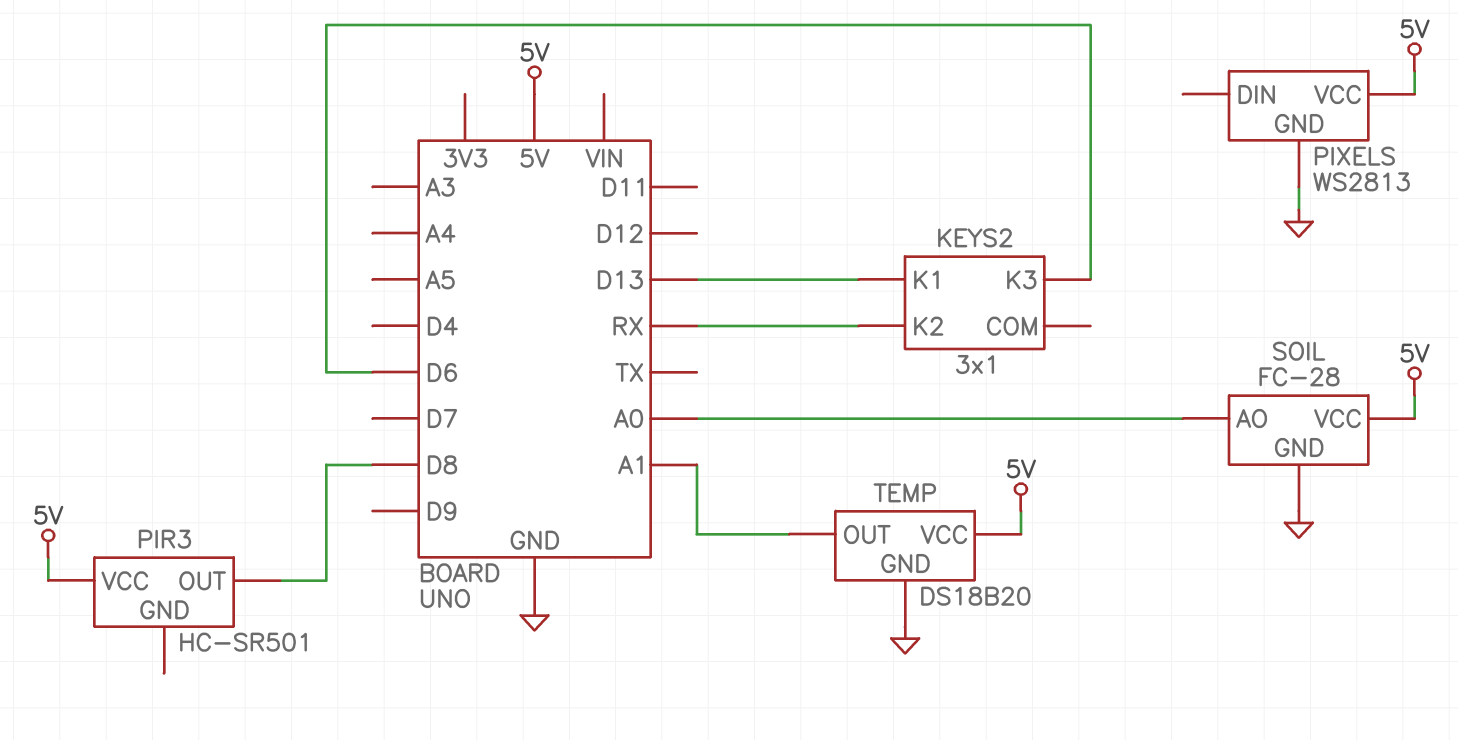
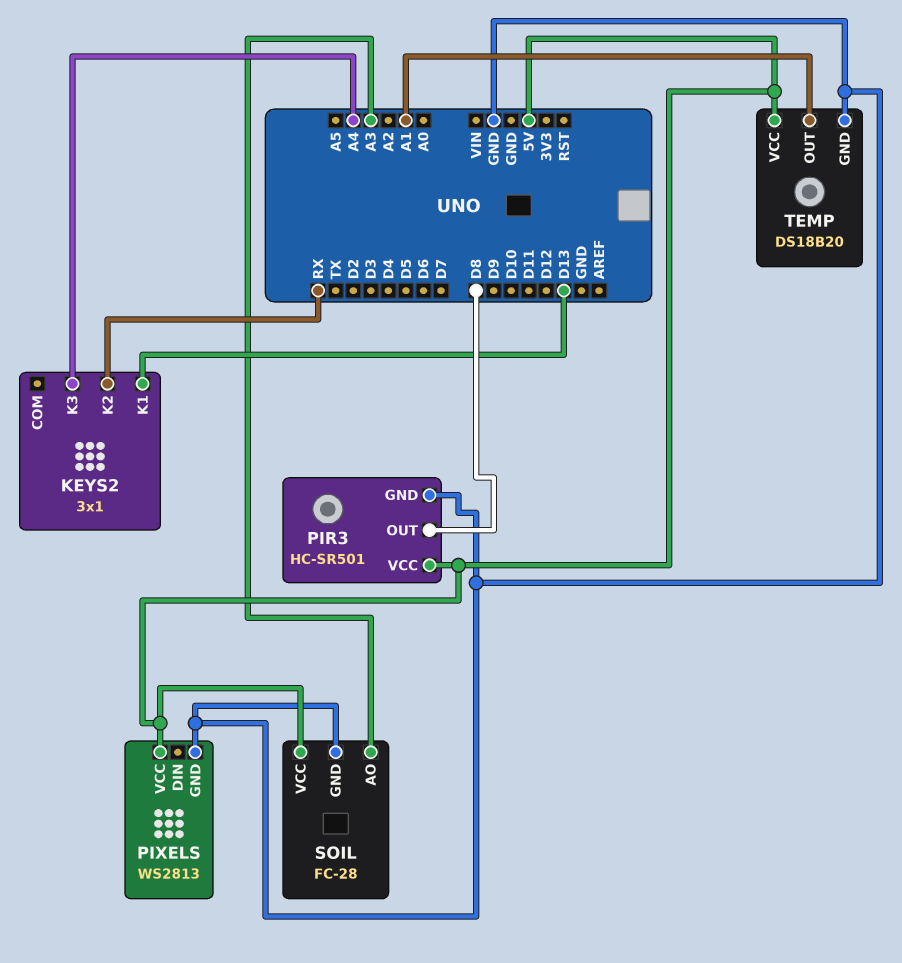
KEYS2 pin K3: D6 -> A4
PIR3 pin GND: none -> GND
SOIL pin AO: A0 -> A3

